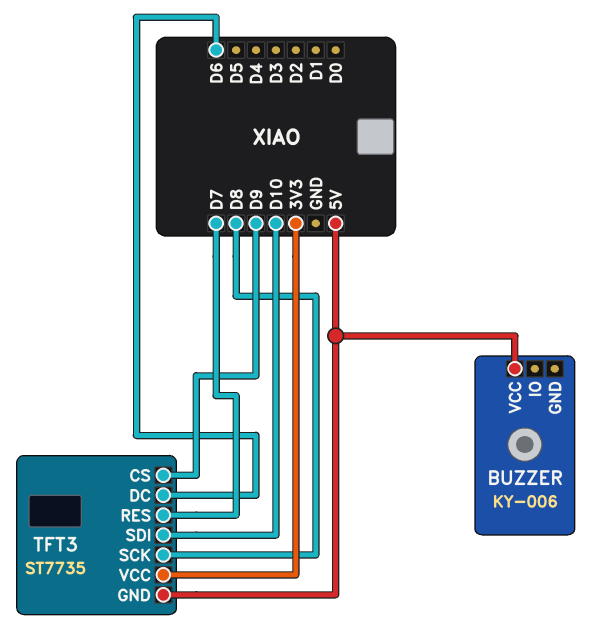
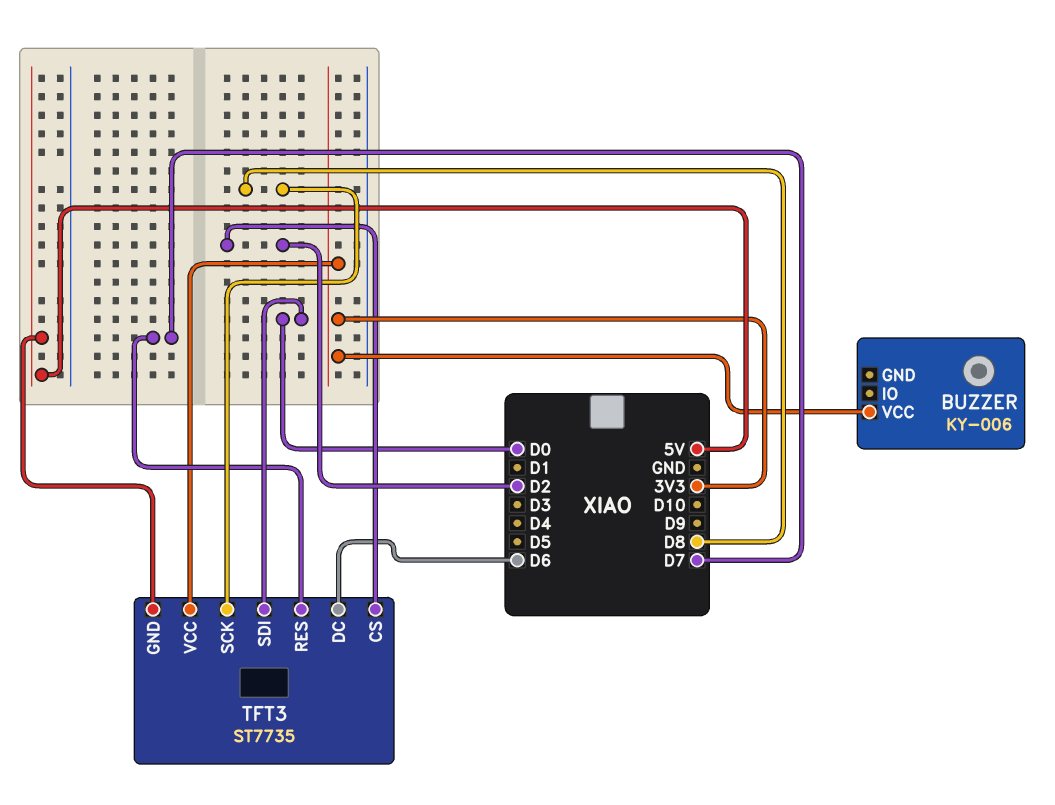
BUZZER pin VCC: 5V -> 3V3
TFT3 pin CS: D9 -> D2
TFT3 pin SDI: D10 -> D0

